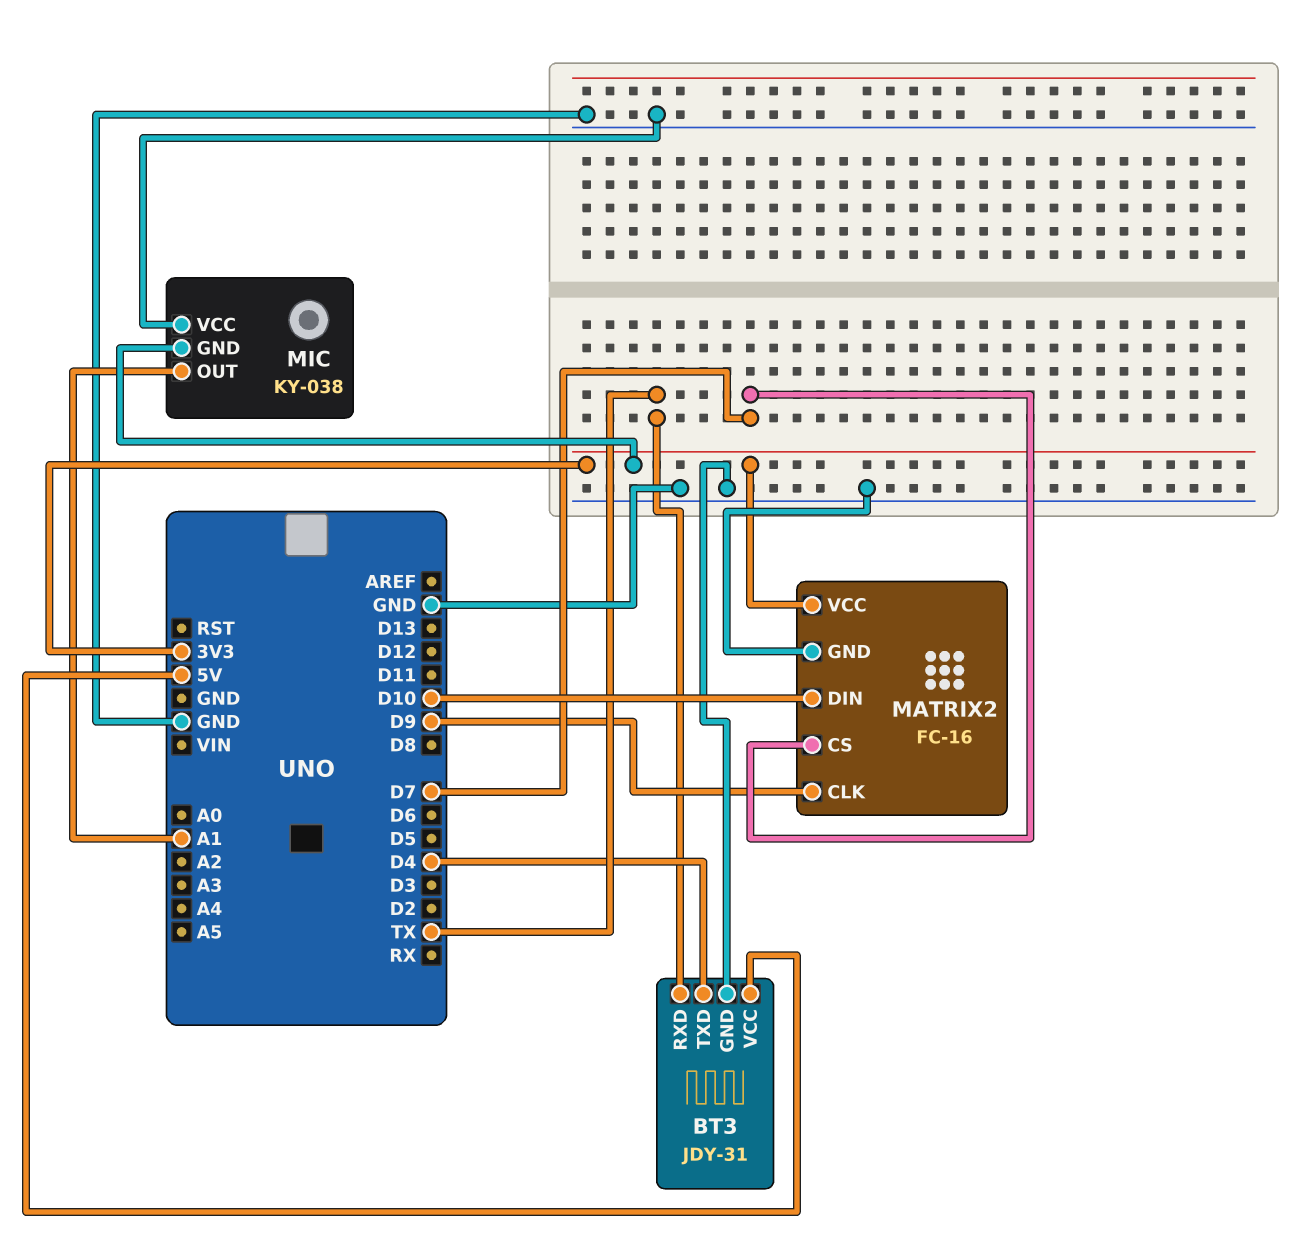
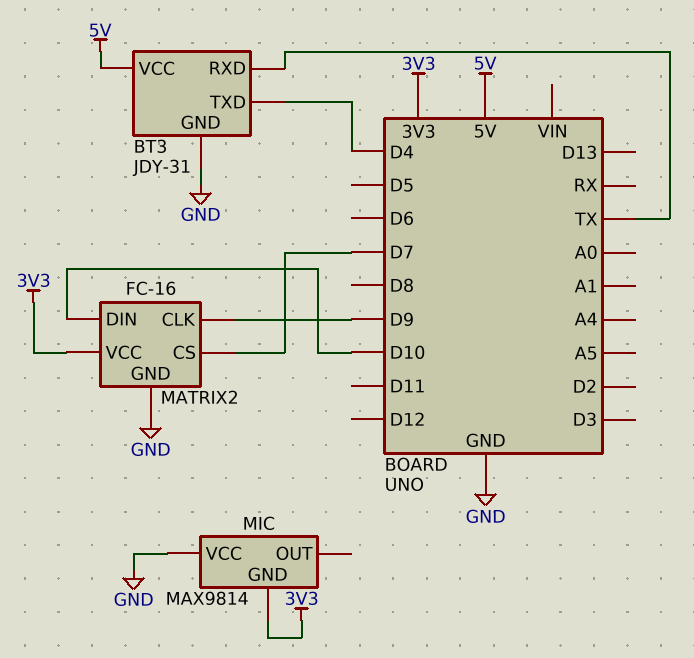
MIC: KY-038 -> MAX9814
MIC pin OUT: A1 -> none

